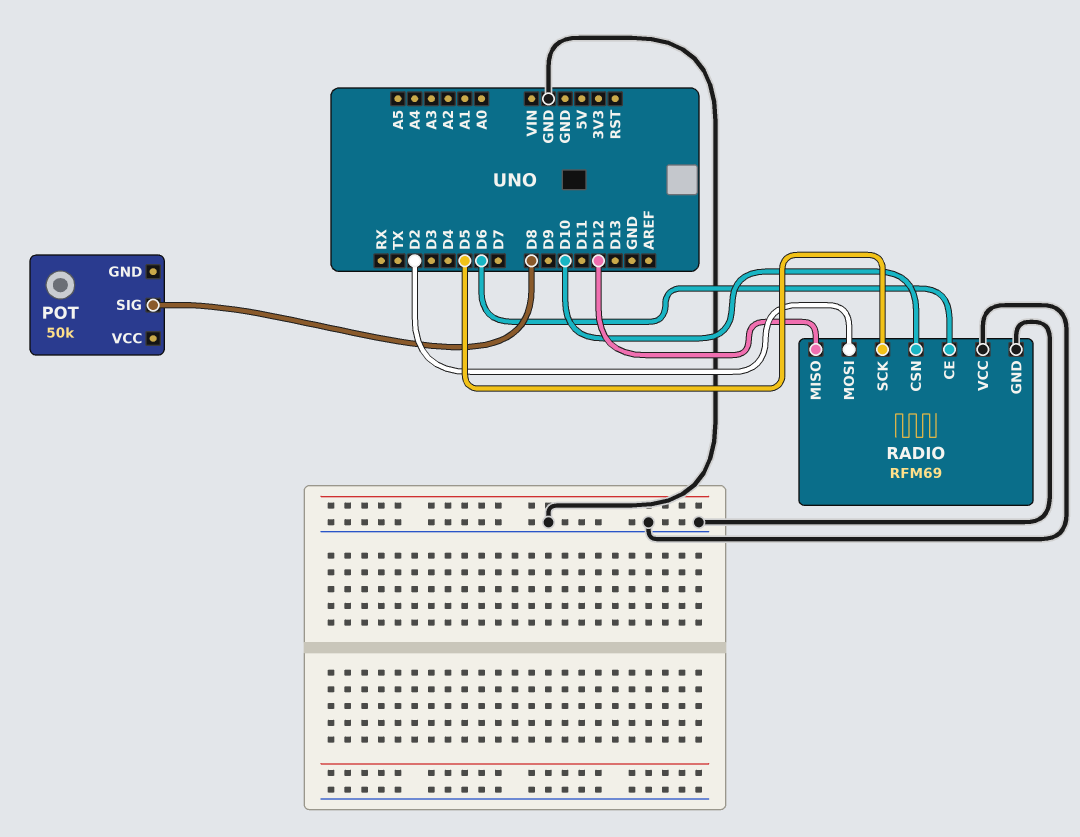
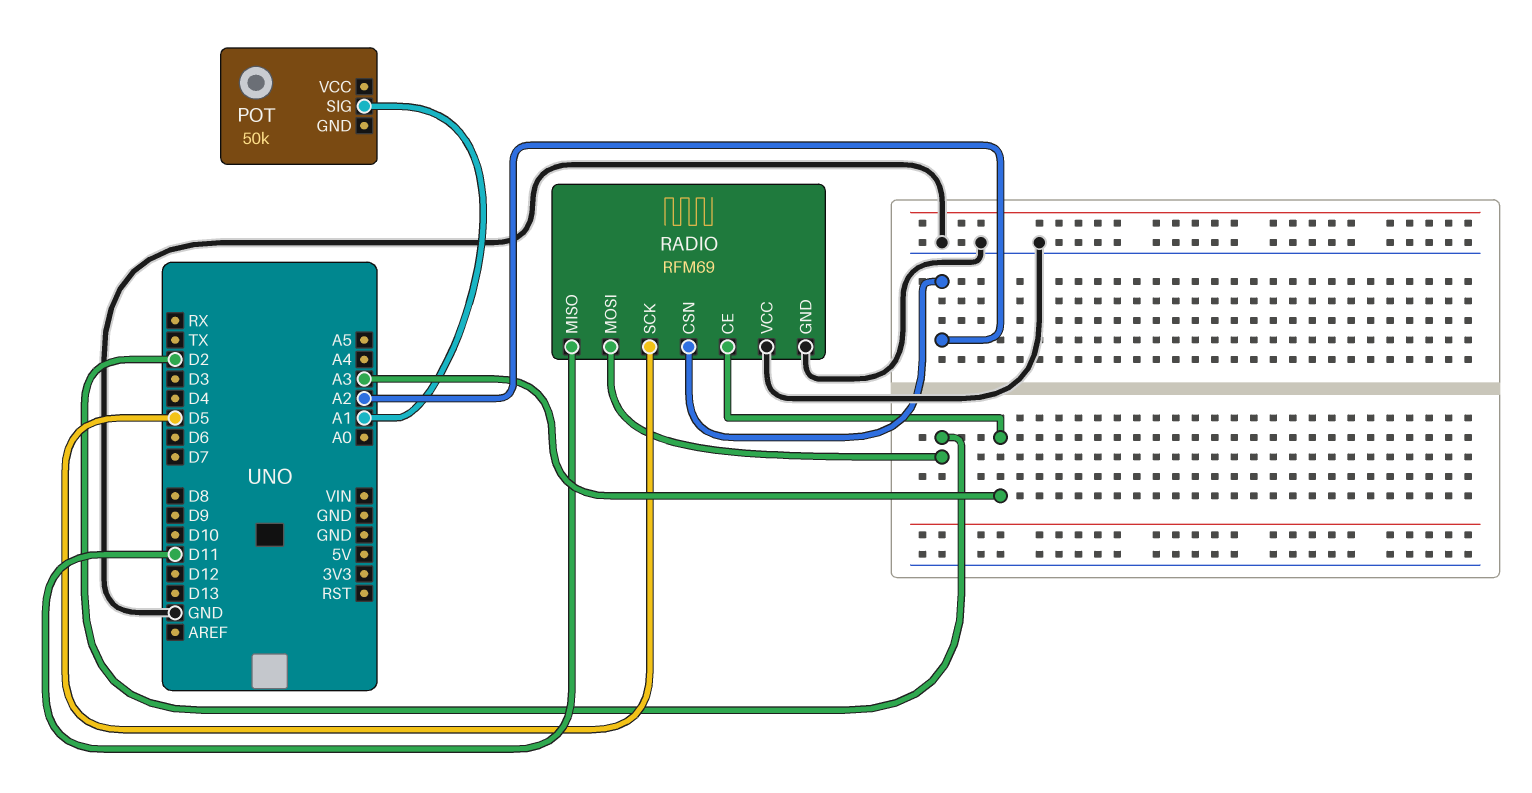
POT pin SIG: D8 -> A1
RADIO pin CE: D6 -> A3
RADIO pin CSN: D10 -> A2
RADIO pin MISO: D12 -> D11

